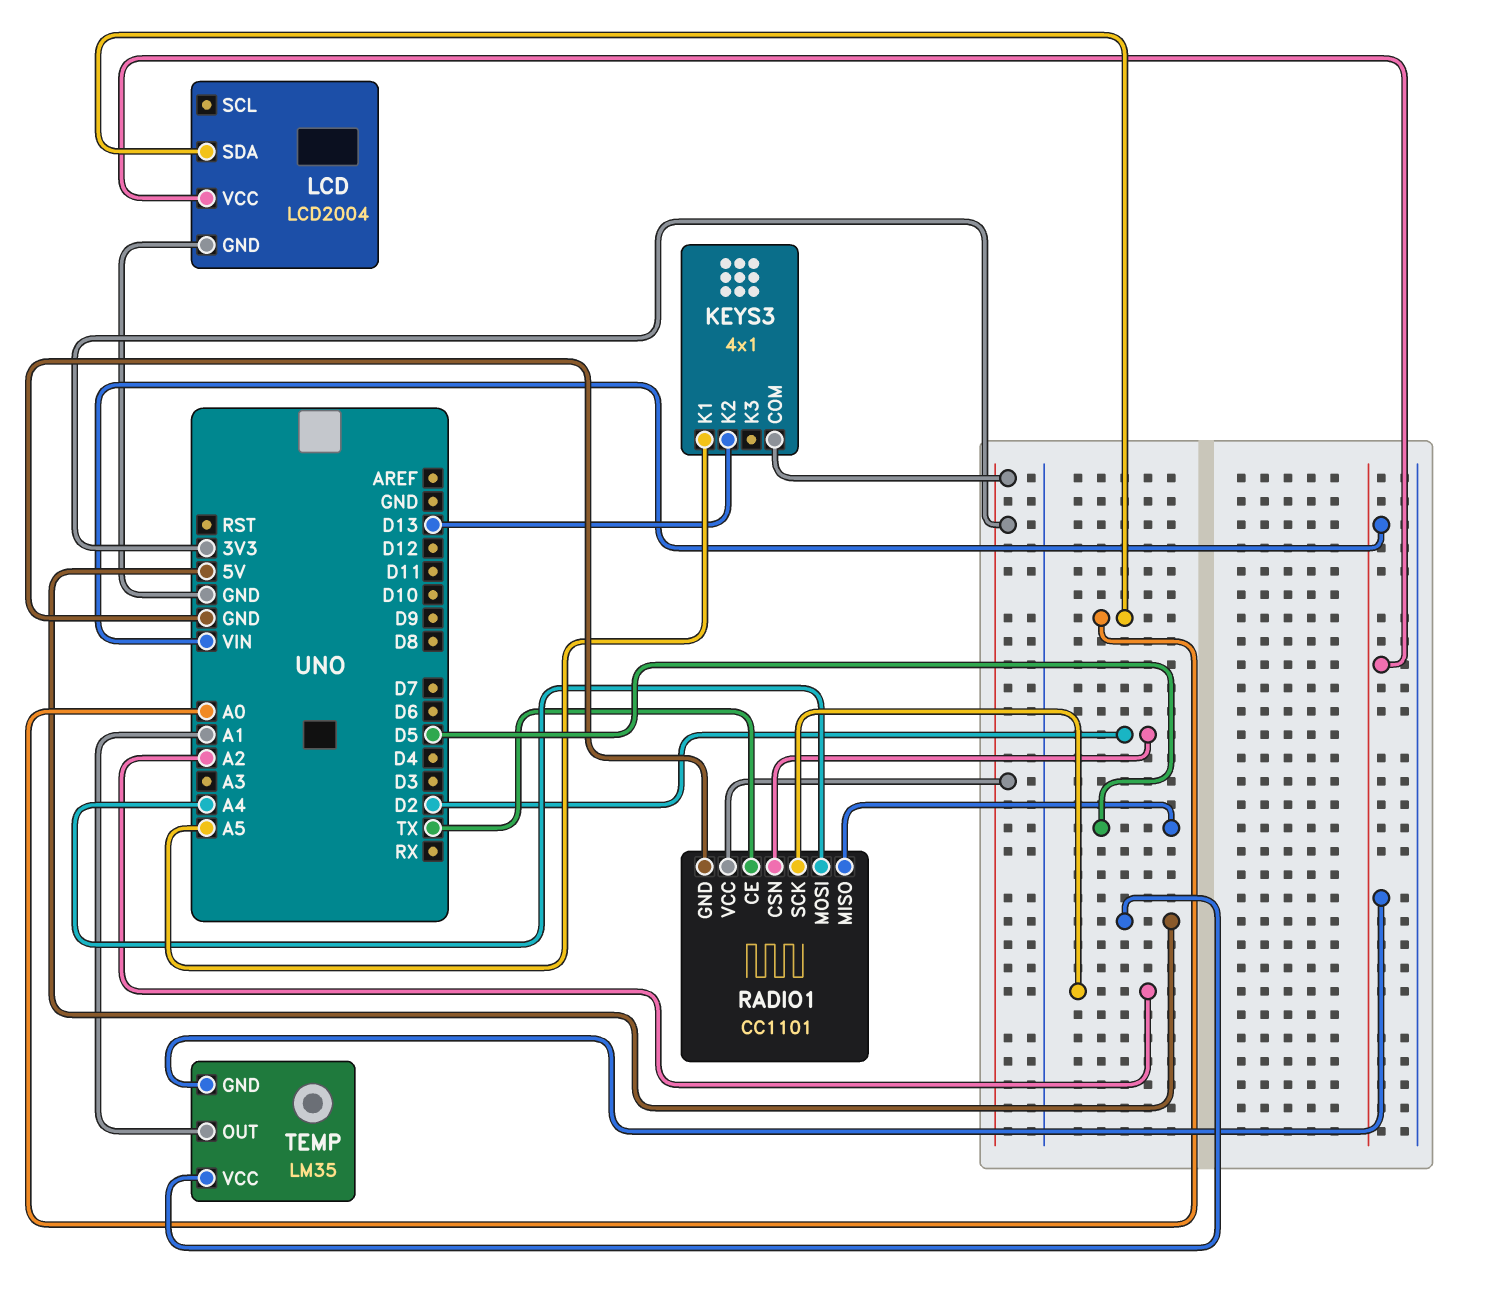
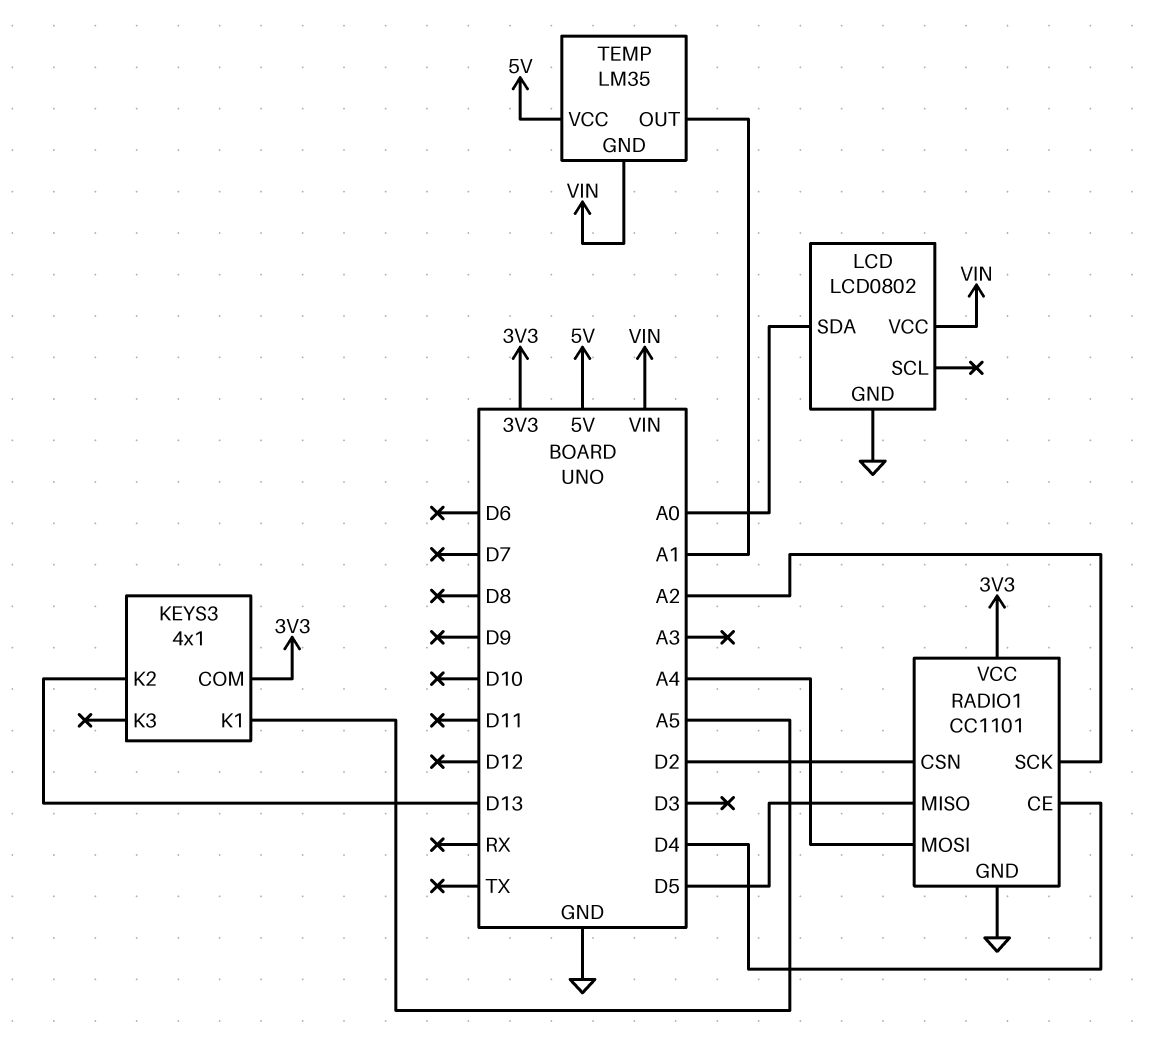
LCD: LCD2004 -> LCD0802
RADIO1 pin CE: TX -> D4

